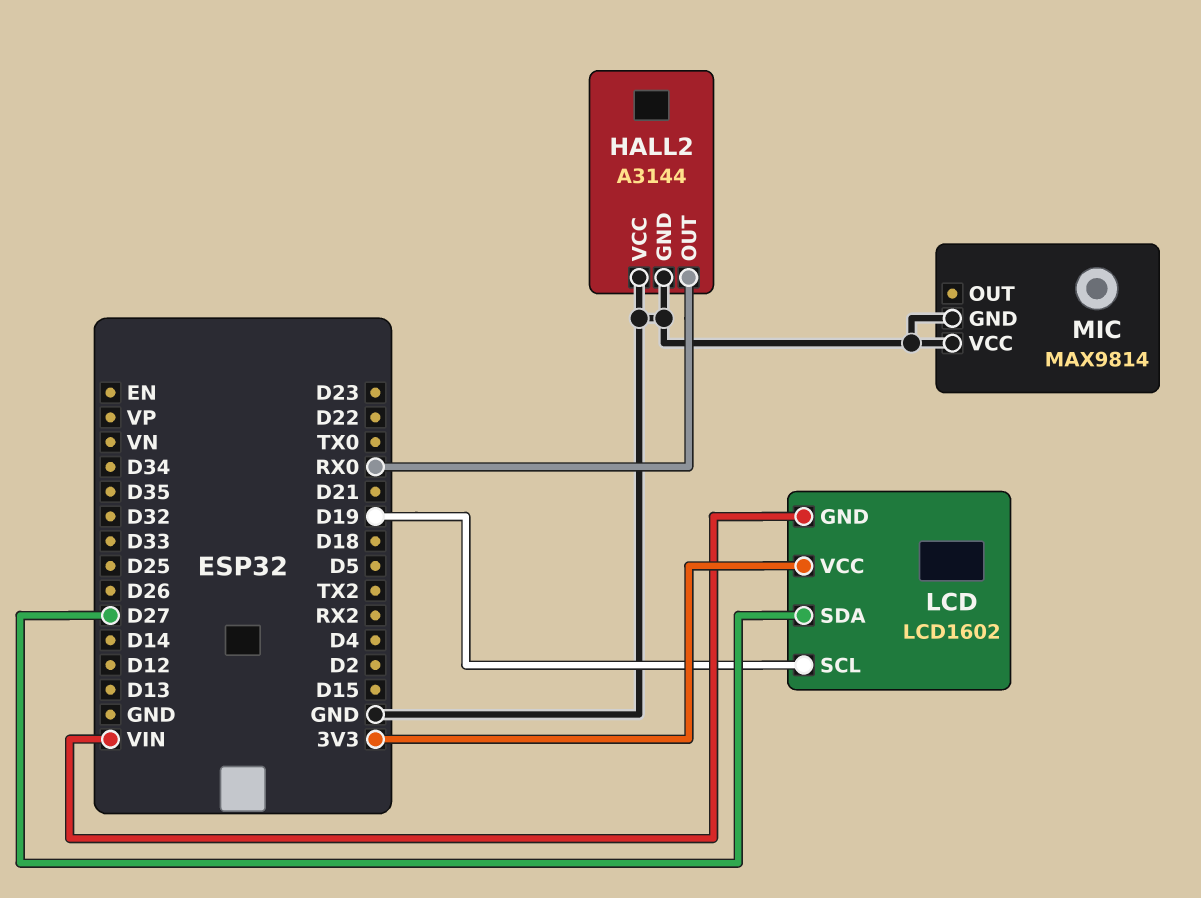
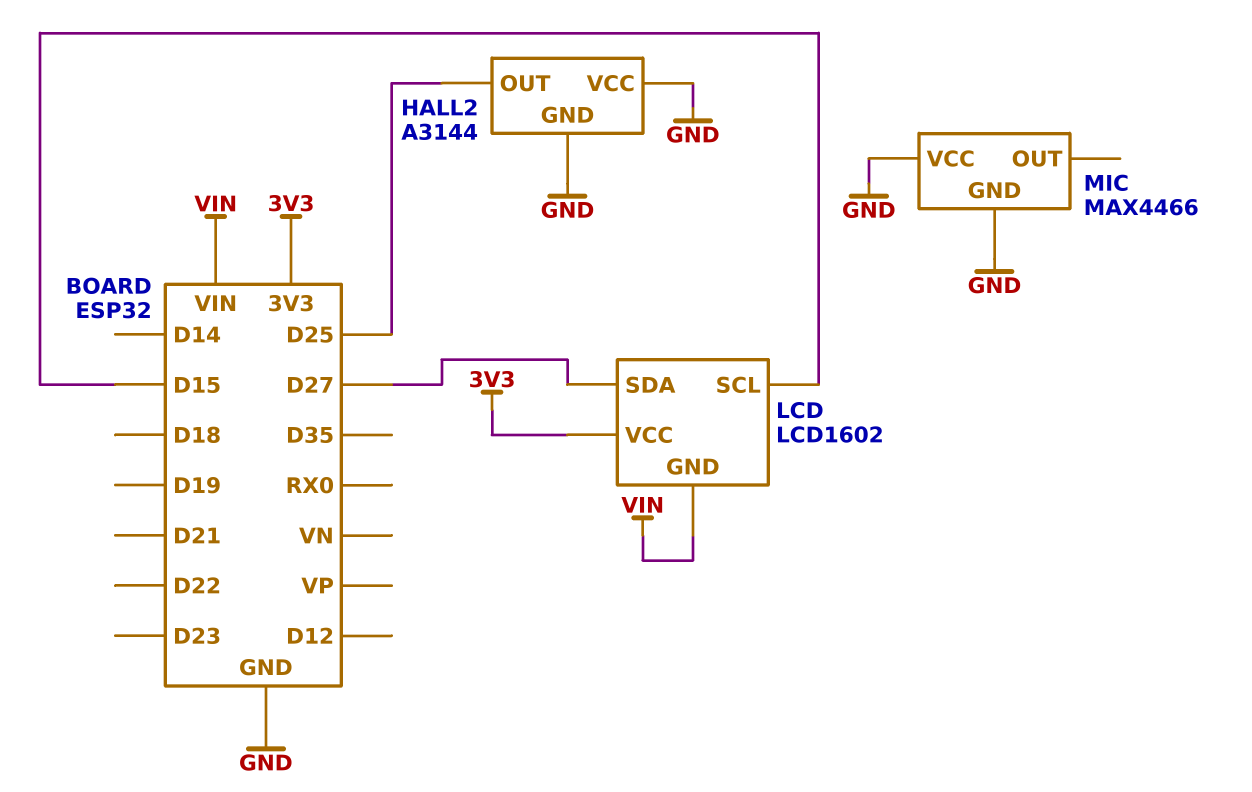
HALL2 pin OUT: RX0 -> D25
LCD pin SCL: D19 -> D15
MIC: MAX9814 -> MAX4466

